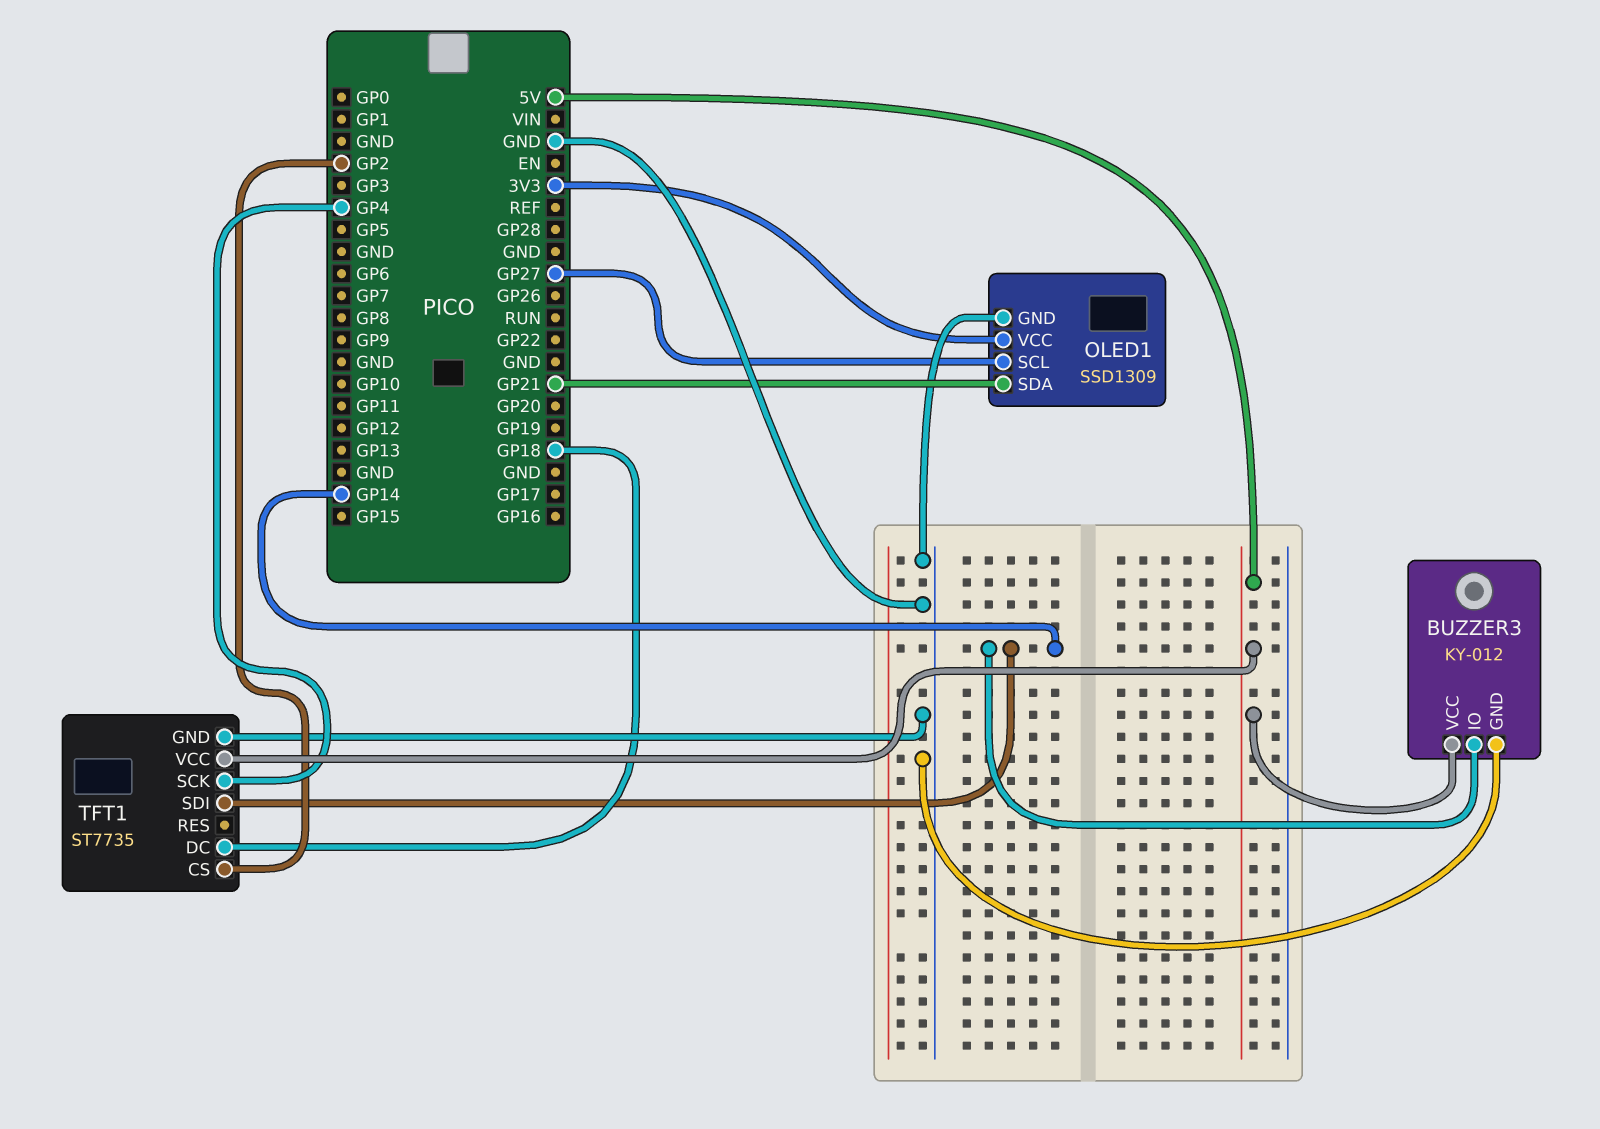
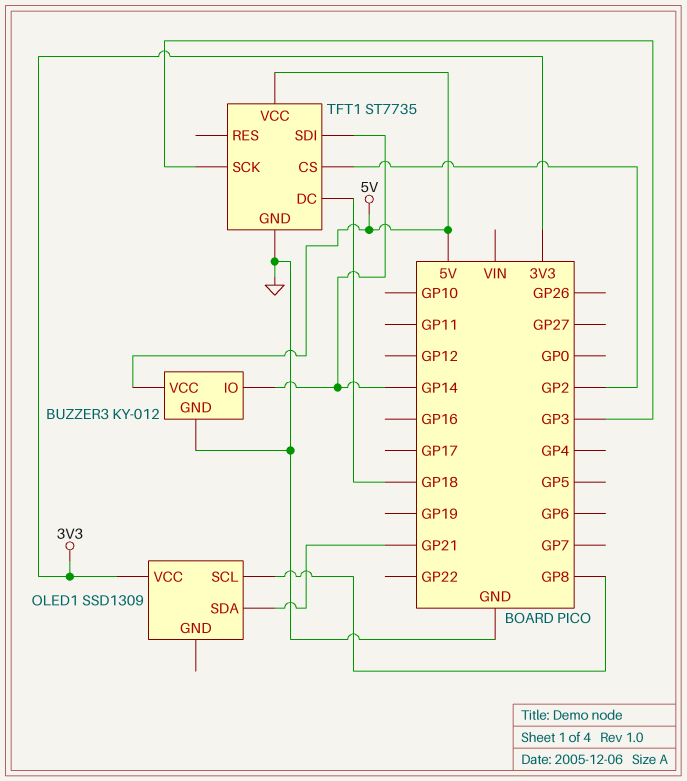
OLED1 pin GND: GND -> none
OLED1 pin SCL: GP27 -> GP8
TFT1 pin SCK: GP4 -> GP3

